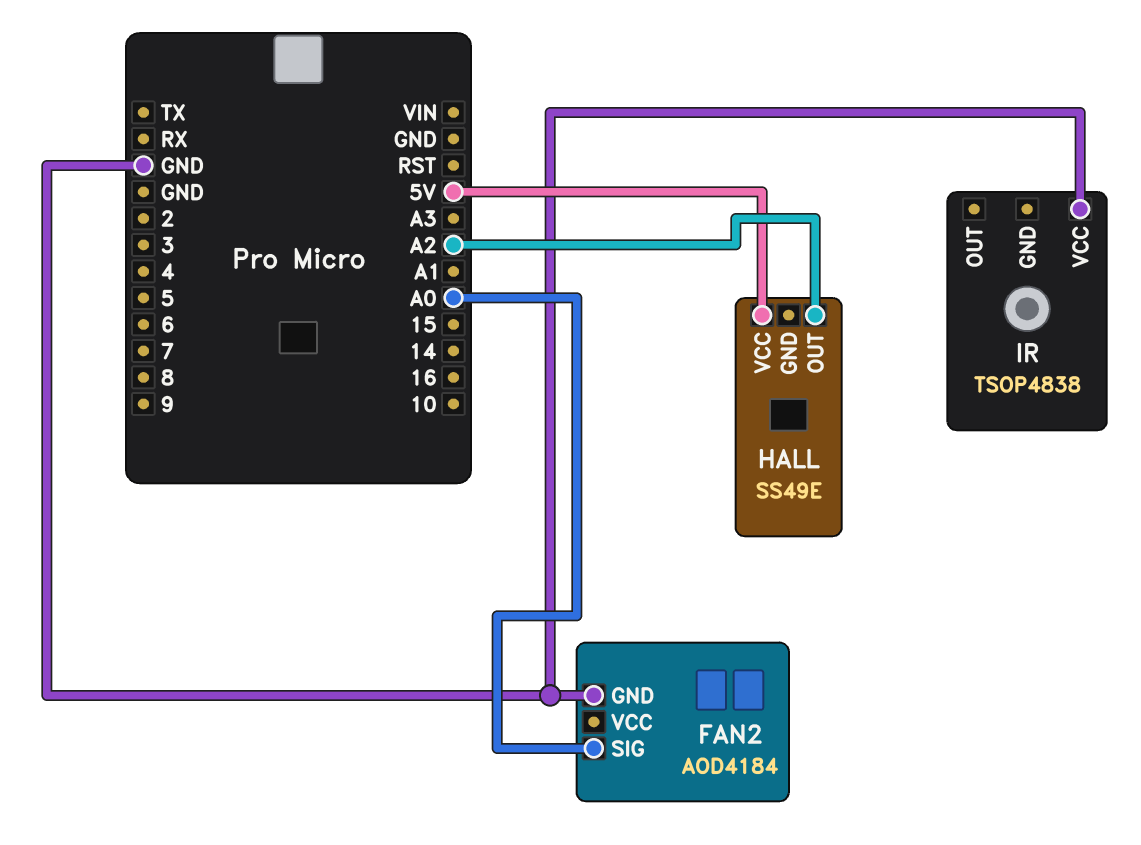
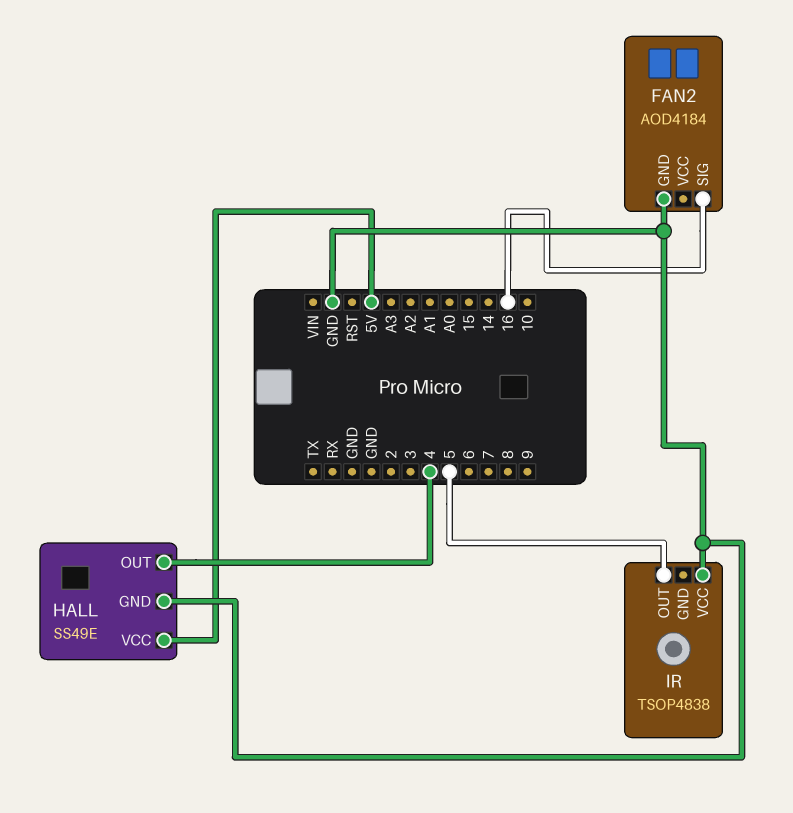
FAN2 pin SIG: A0 -> 16
HALL pin GND: none -> GND
HALL pin OUT: A2 -> 4
IR pin OUT: none -> 5

